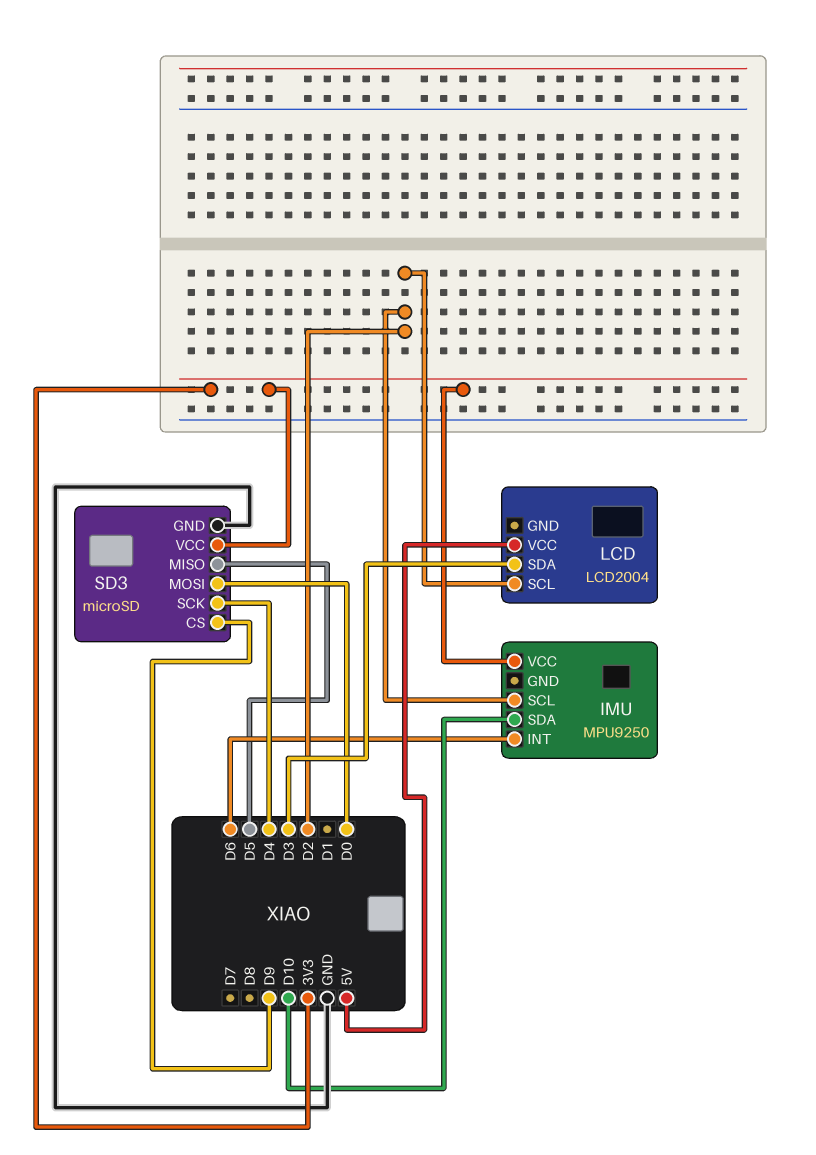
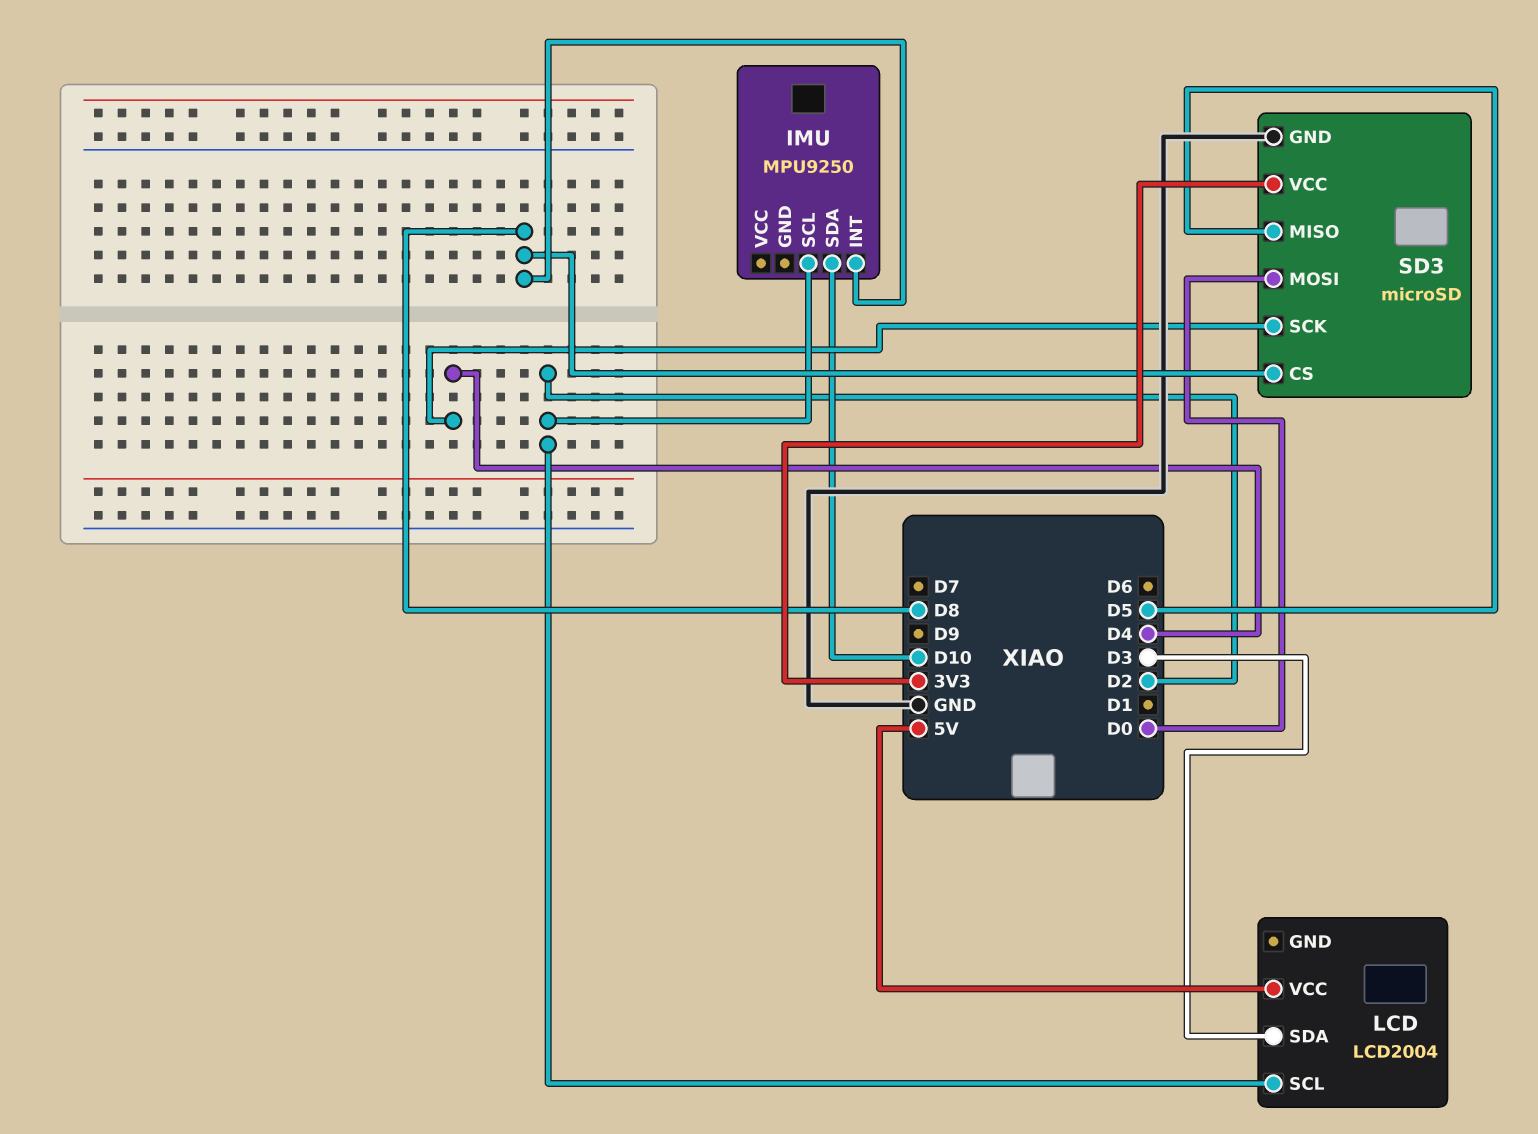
IMU pin INT: D6 -> D8
IMU pin VCC: 3V3 -> none
SD3 pin CS: D9 -> D8

